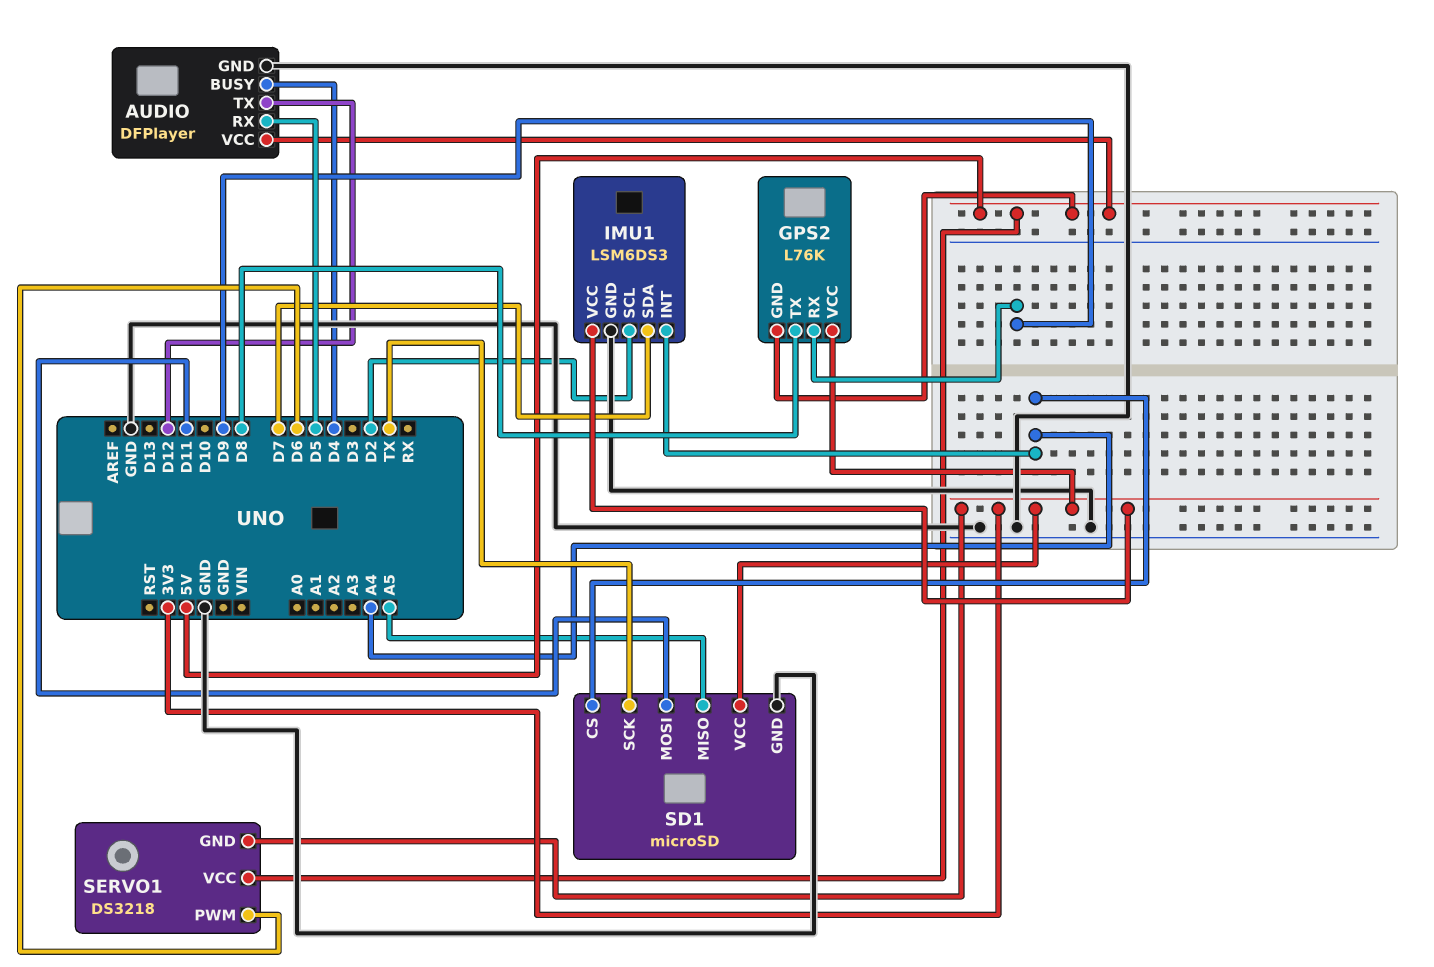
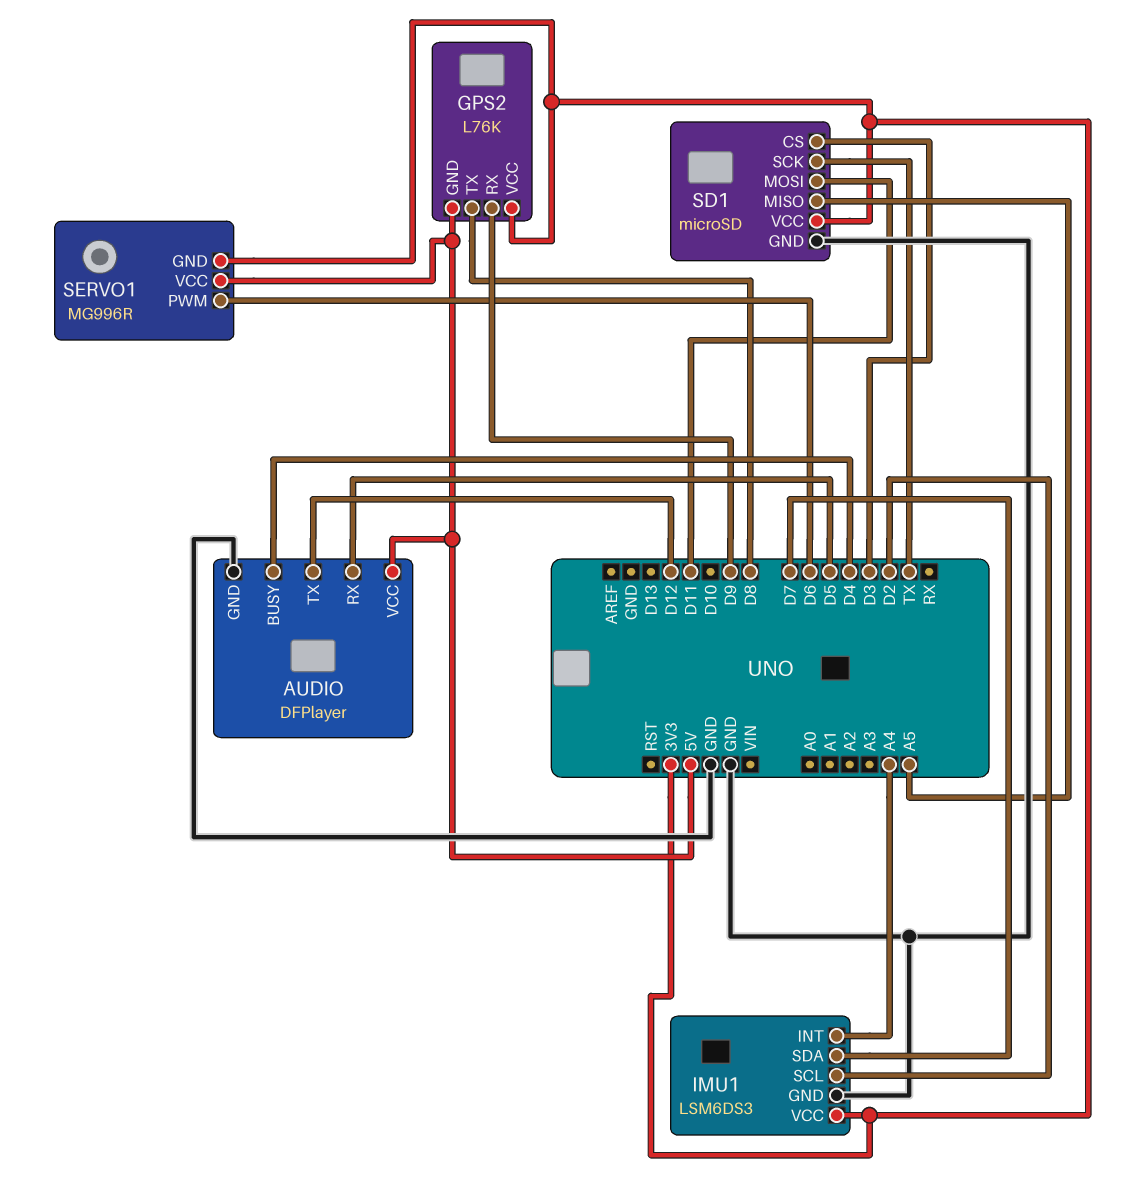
SD1 pin CS: A4 -> D3
SERVO1: DS3218 -> MG996R

